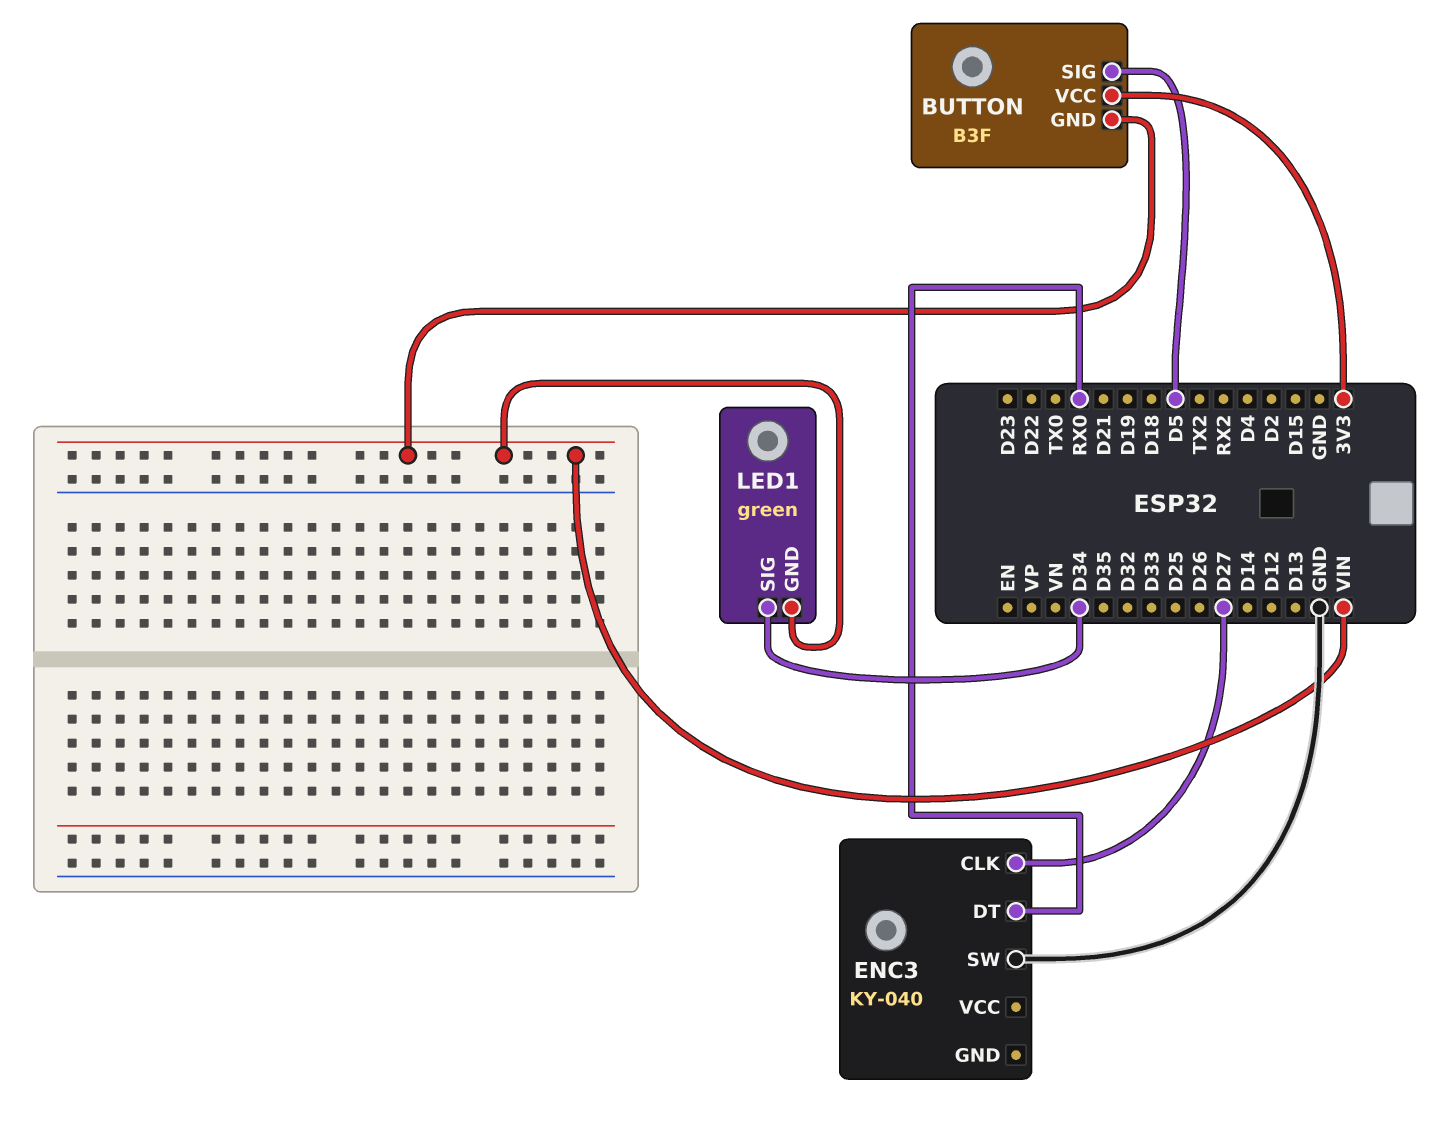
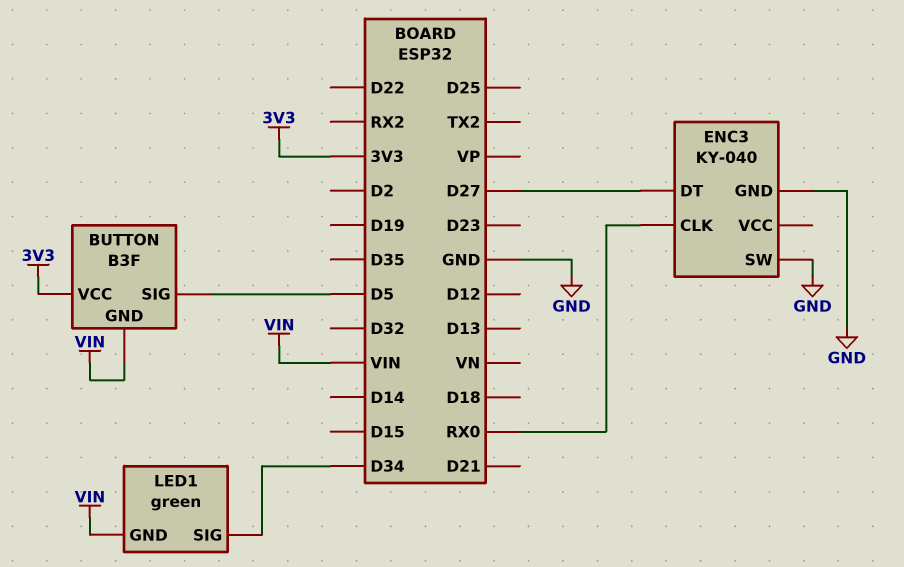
ENC3 pin CLK: D27 -> RX0
ENC3 pin DT: RX0 -> D27
ENC3 pin GND: none -> GND

